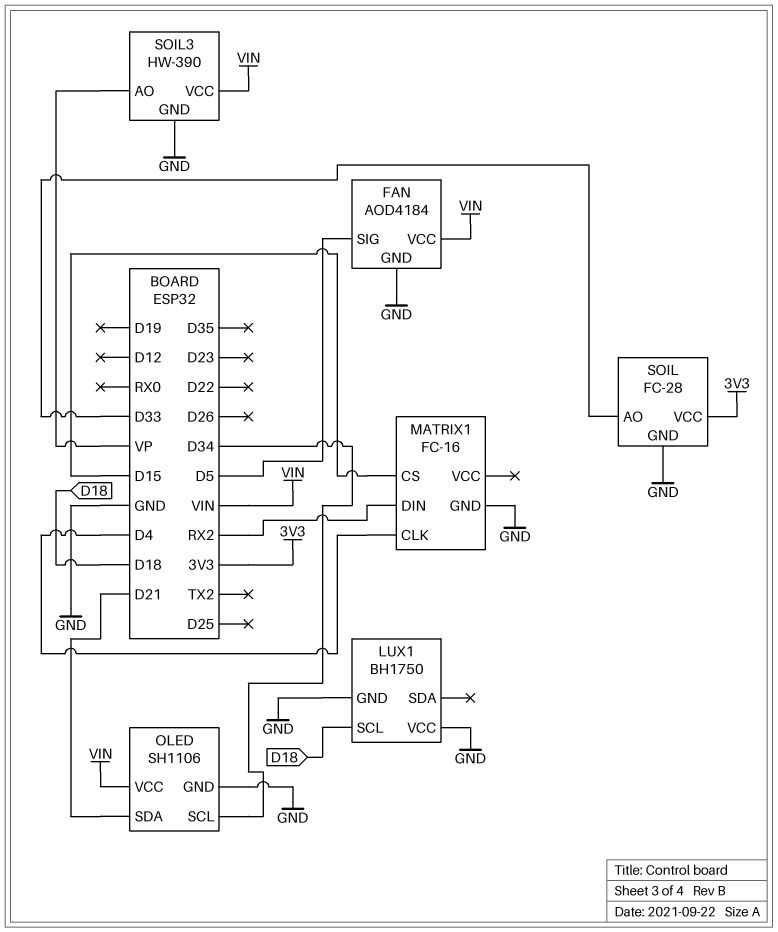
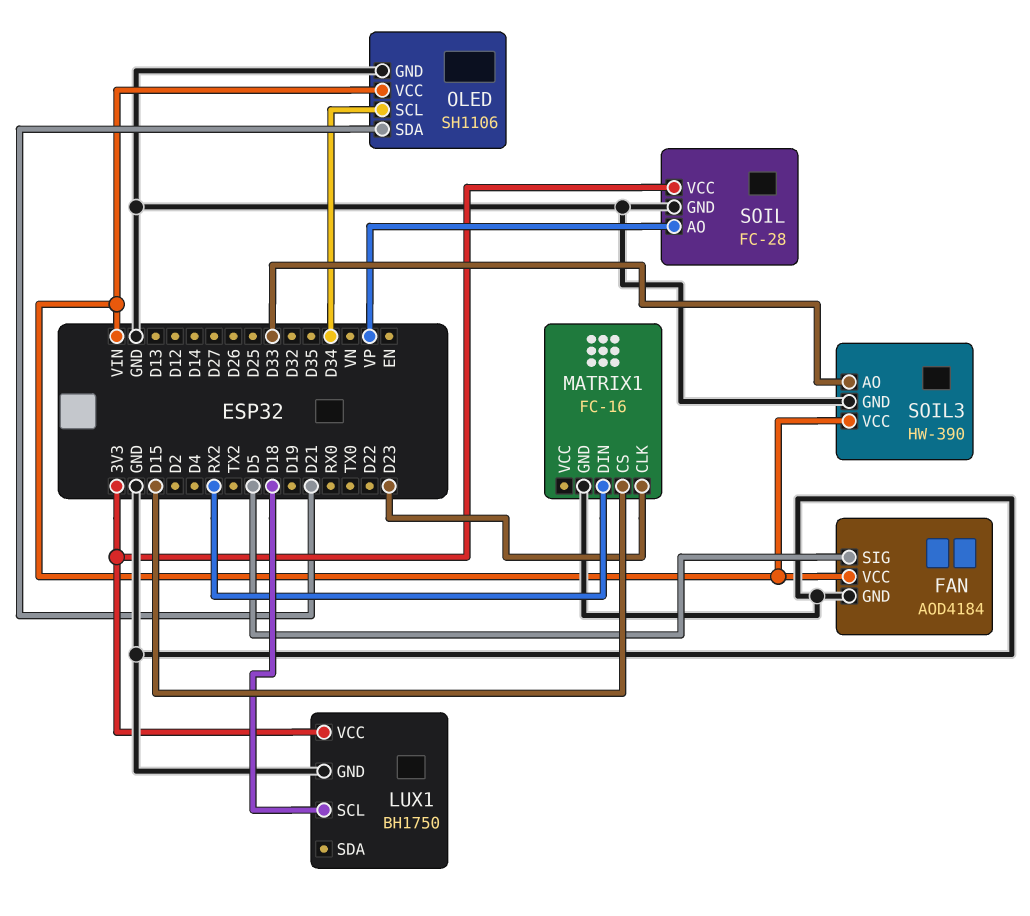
LUX1 pin VCC: GND -> 3V3
MATRIX1 pin CLK: D4 -> D23
SOIL pin AO: D33 -> VP
SOIL3 pin AO: VP -> D33

